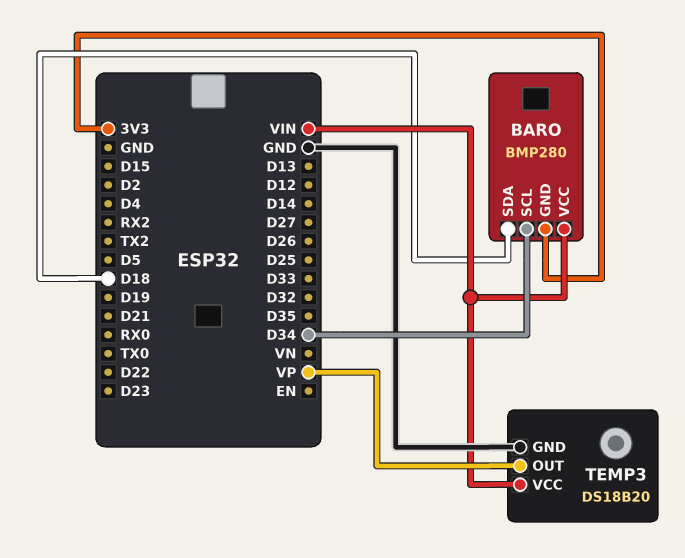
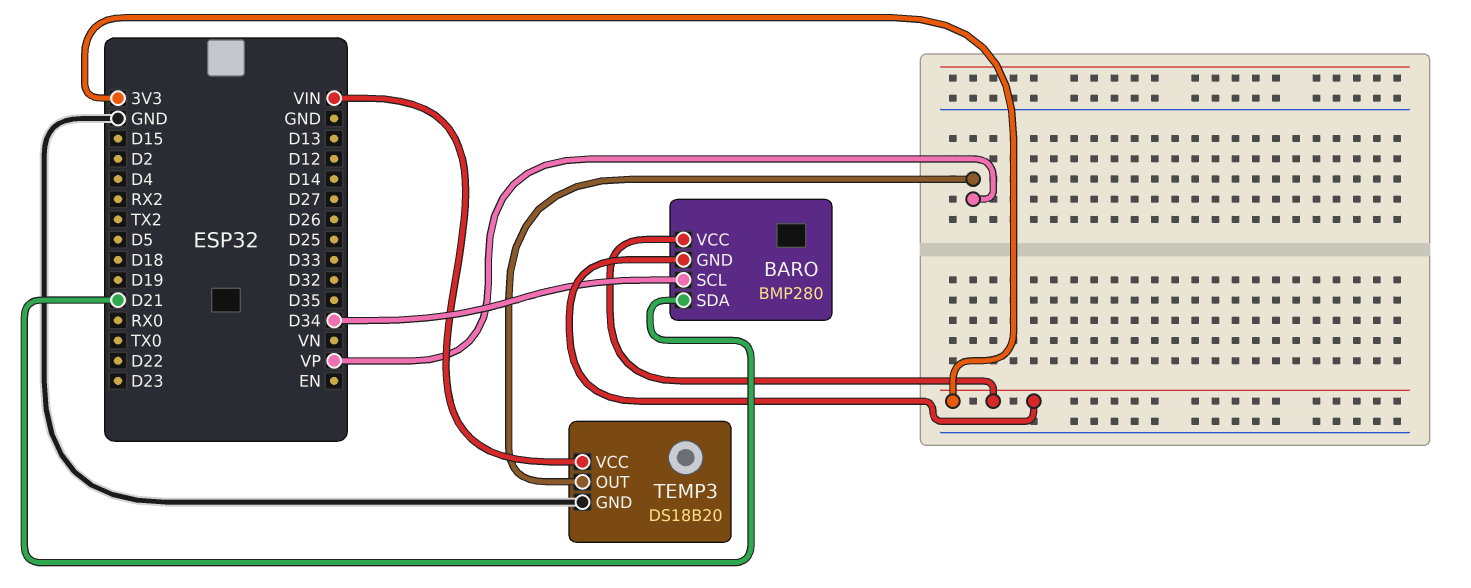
BARO pin SDA: D18 -> D21
BARO pin VCC: VIN -> 3V3

